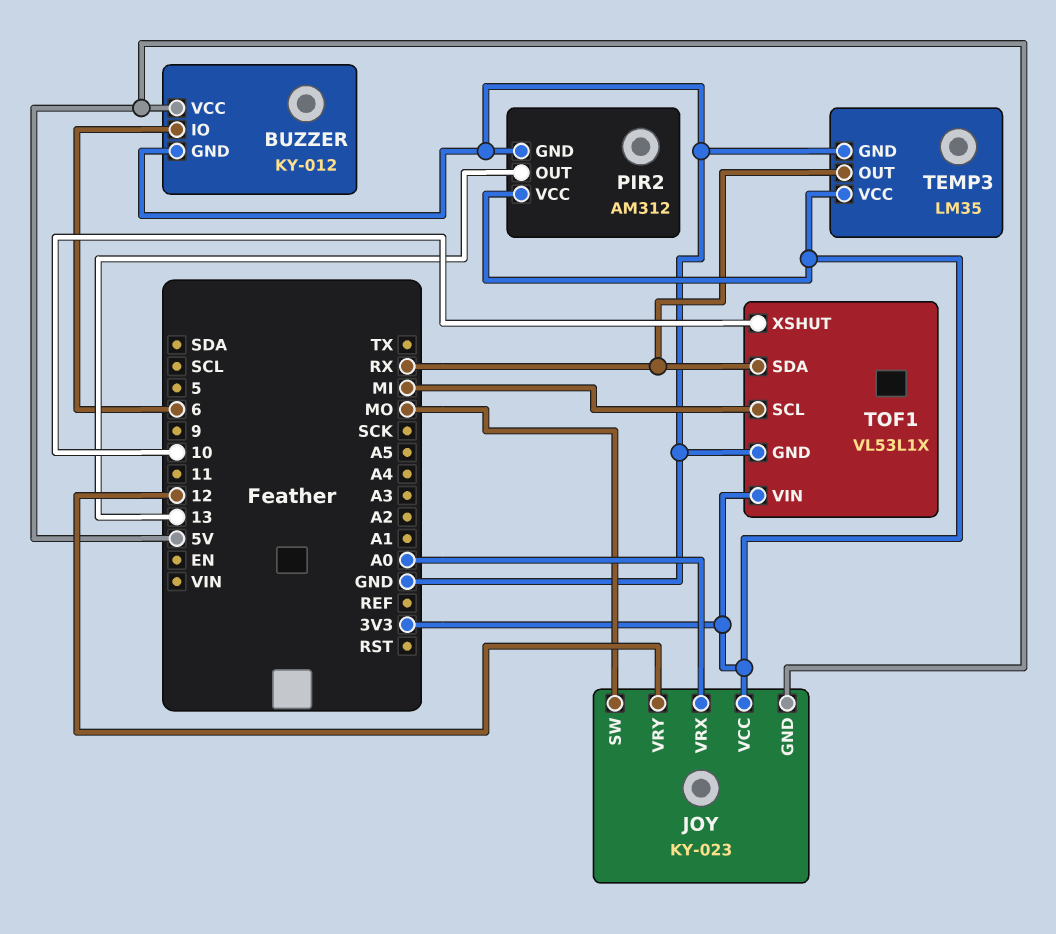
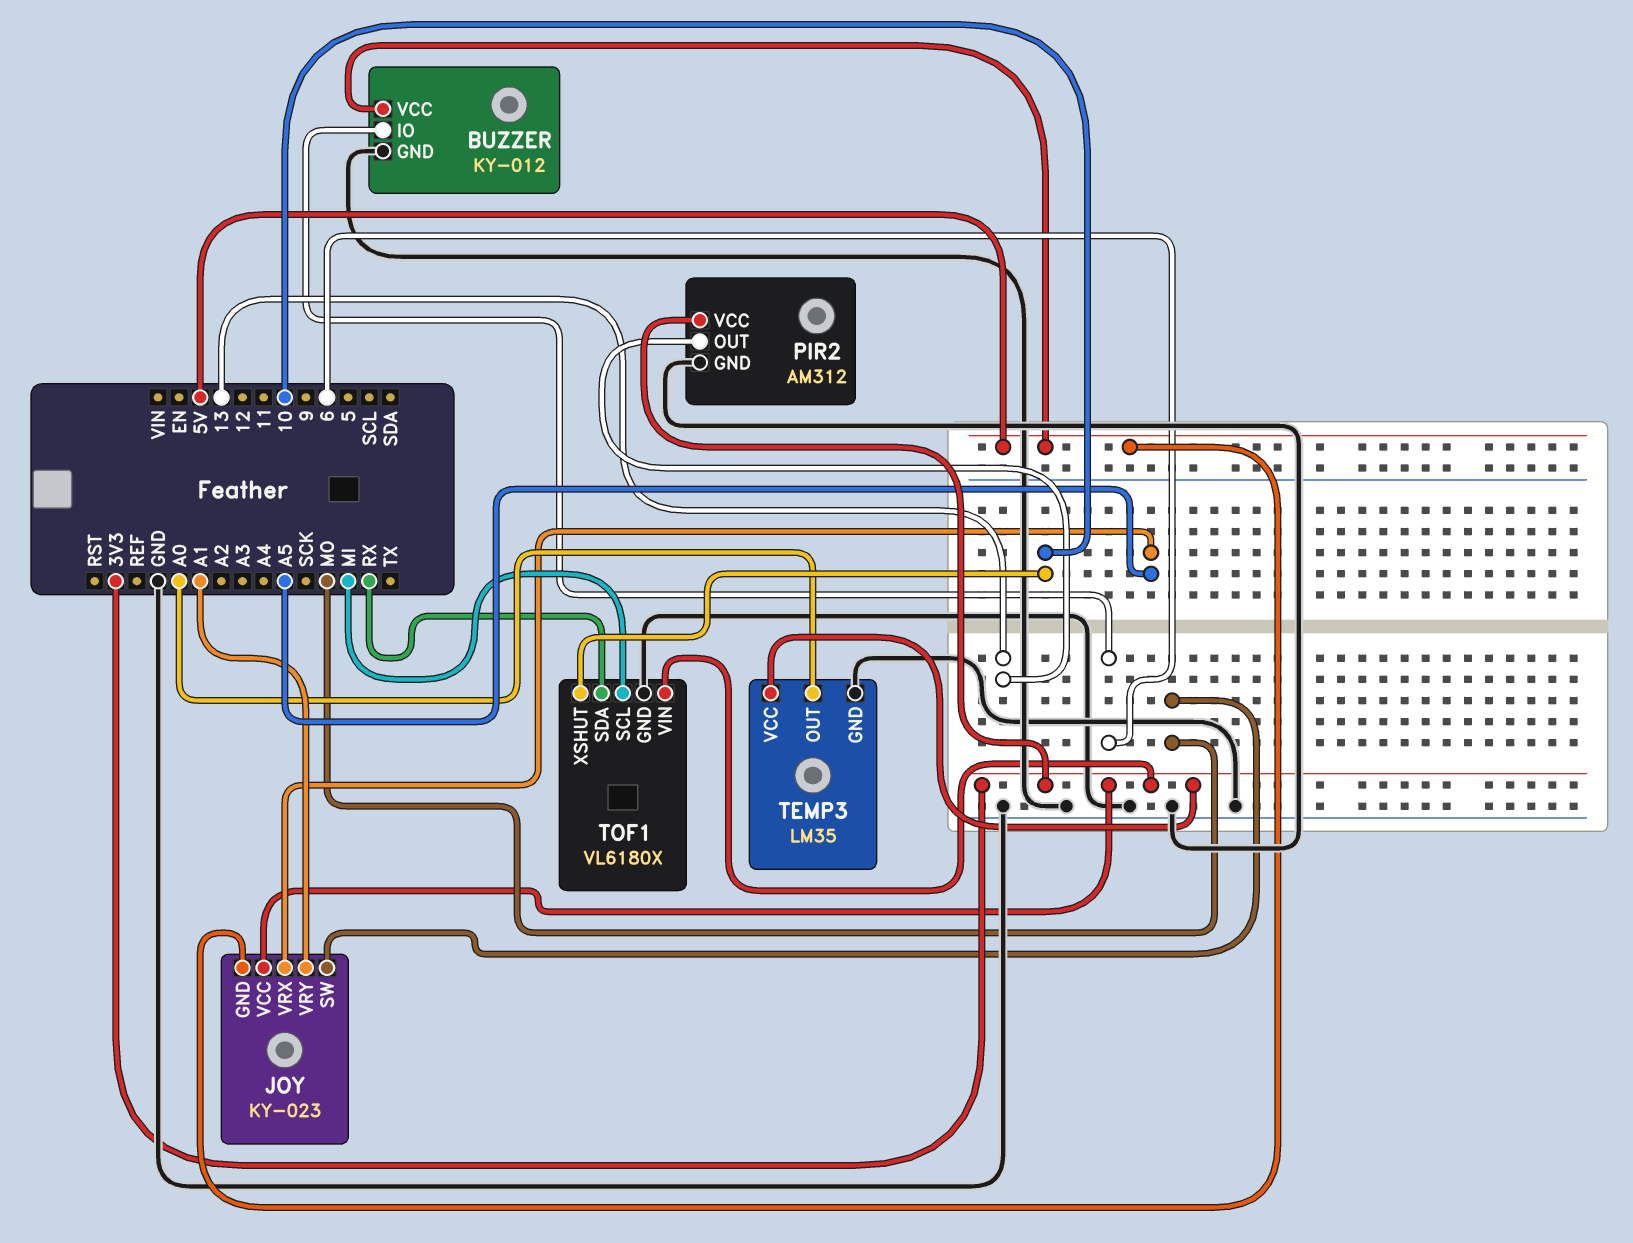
JOY pin VRX: A0 -> A5
JOY pin VRY: 12 -> A1
TEMP3 pin OUT: RX -> A0
TOF1: VL53L1X -> VL6180X

